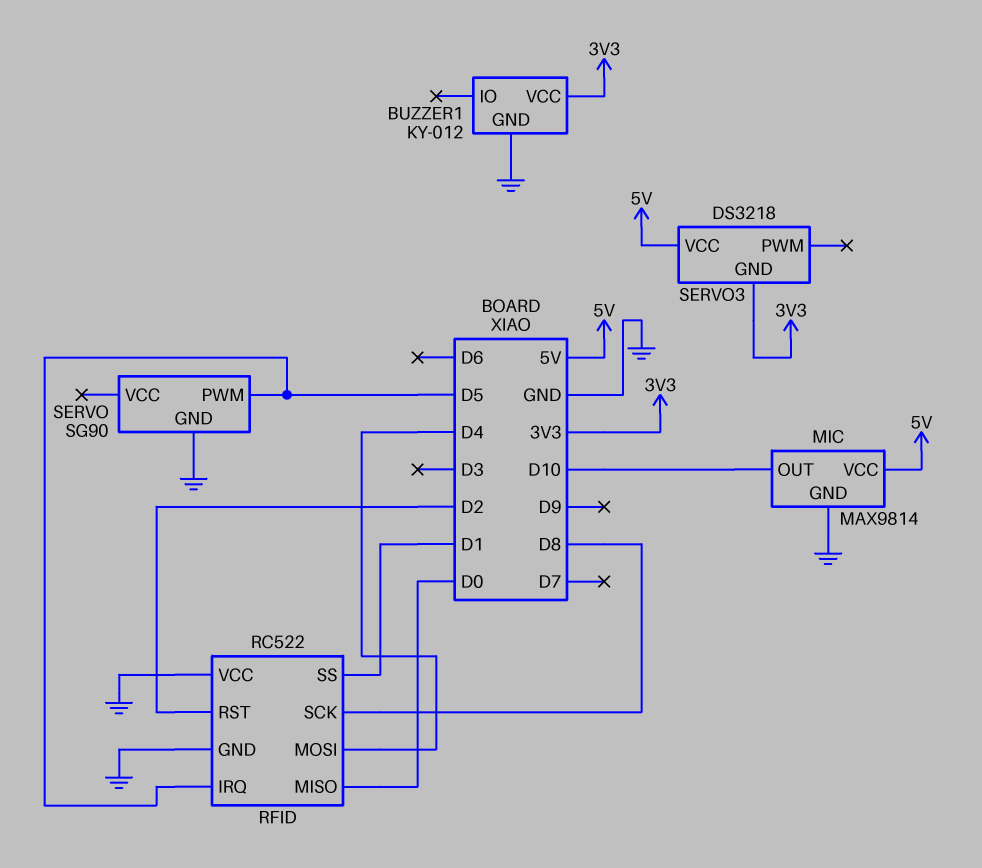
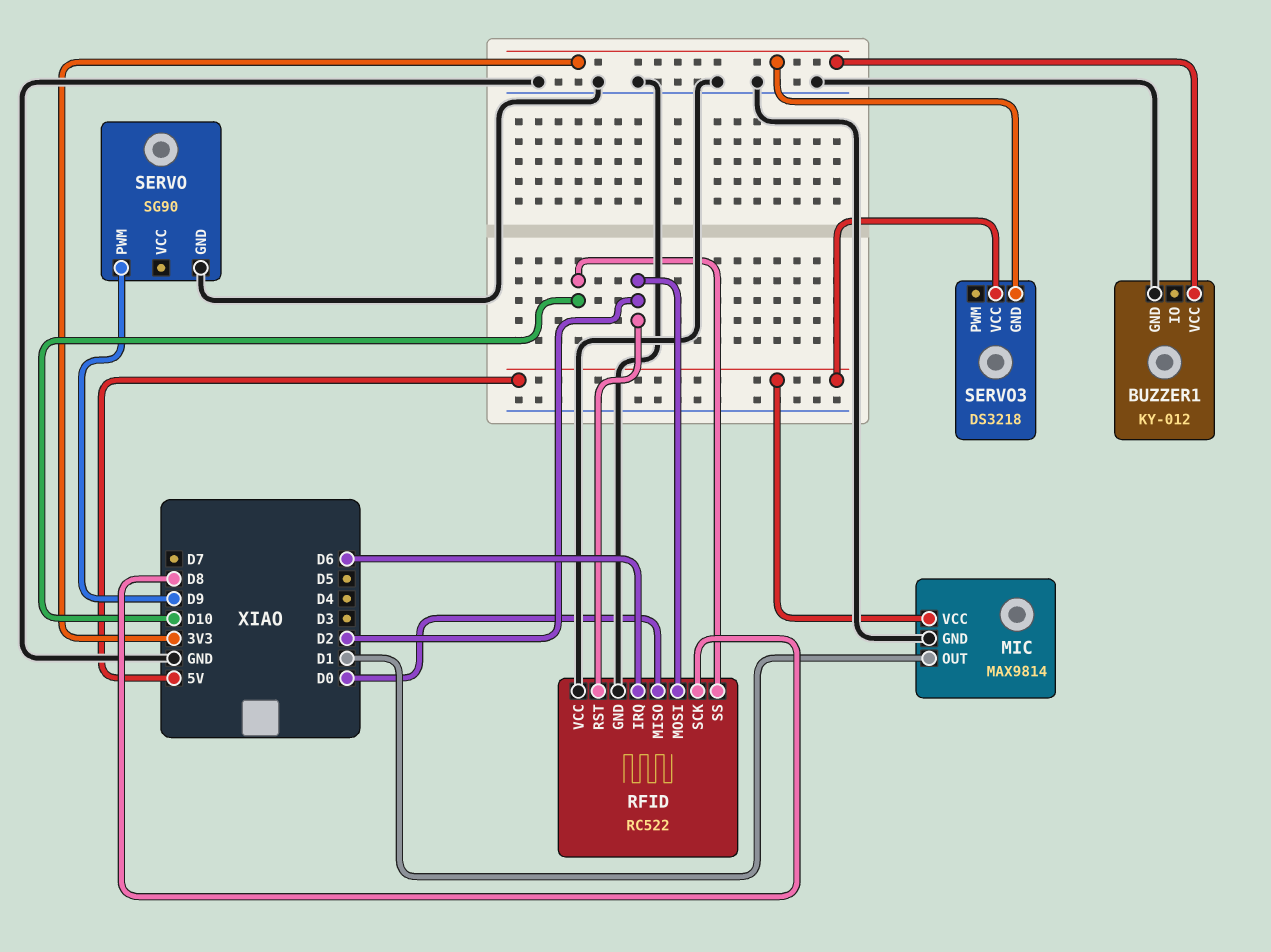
MIC pin OUT: D10 -> D1
RFID pin IRQ: D5 -> D6
RFID pin MOSI: D4 -> D2
RFID pin SS: D1 -> D10
SERVO pin PWM: D5 -> D9

